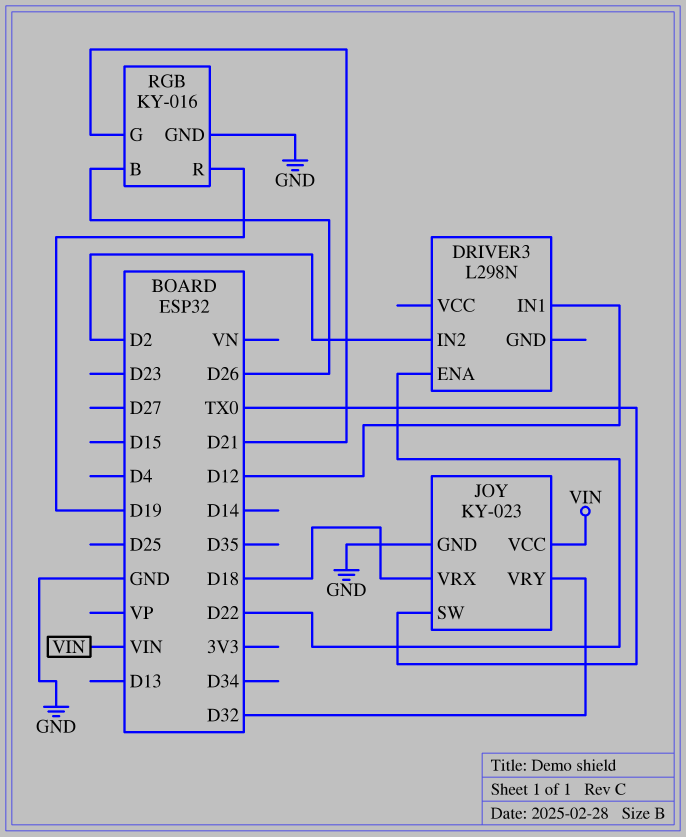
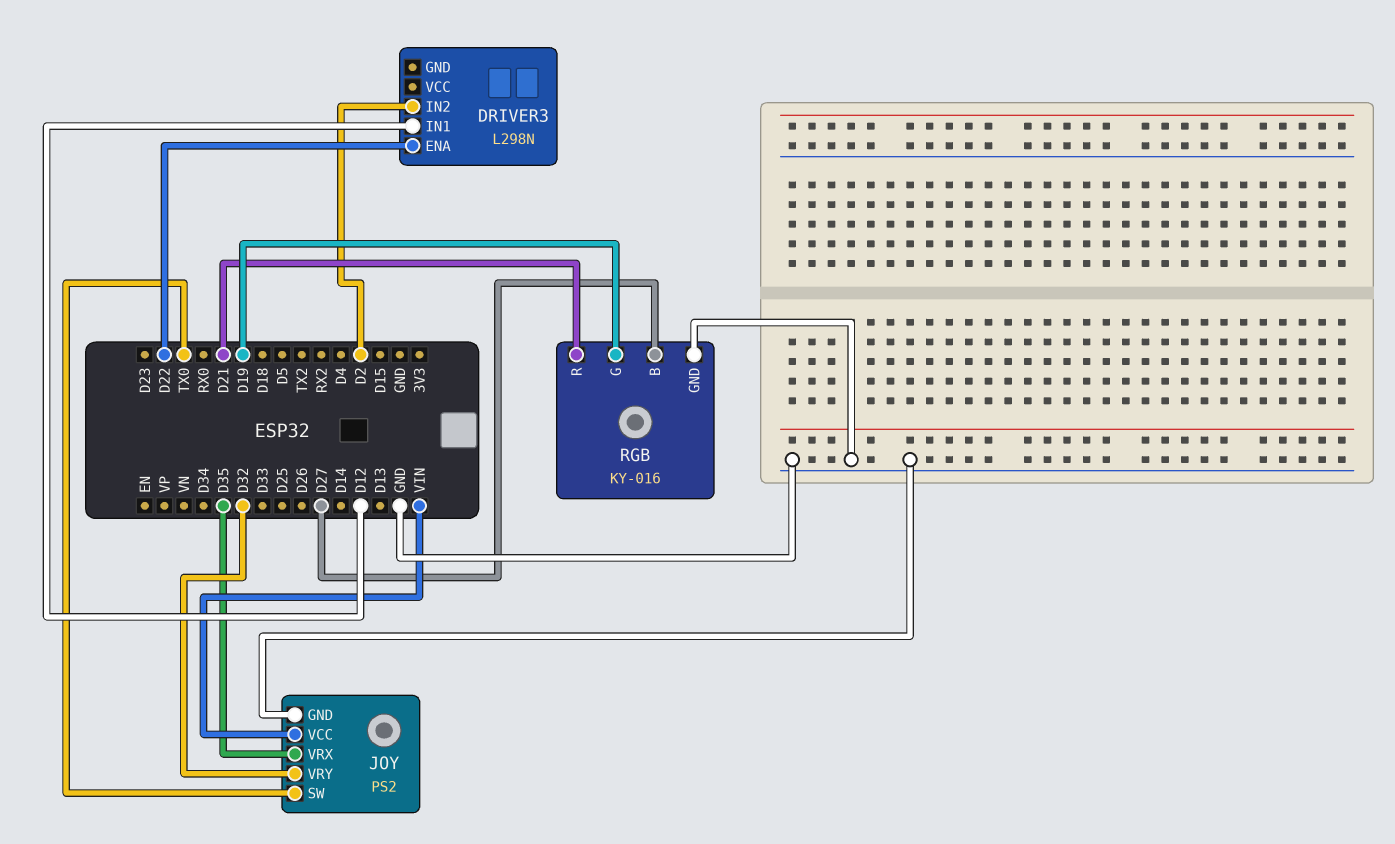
JOY: KY-023 -> PS2
JOY pin VRX: D18 -> D35
RGB pin B: D26 -> D27
RGB pin G: D21 -> D19
RGB pin R: D19 -> D21

